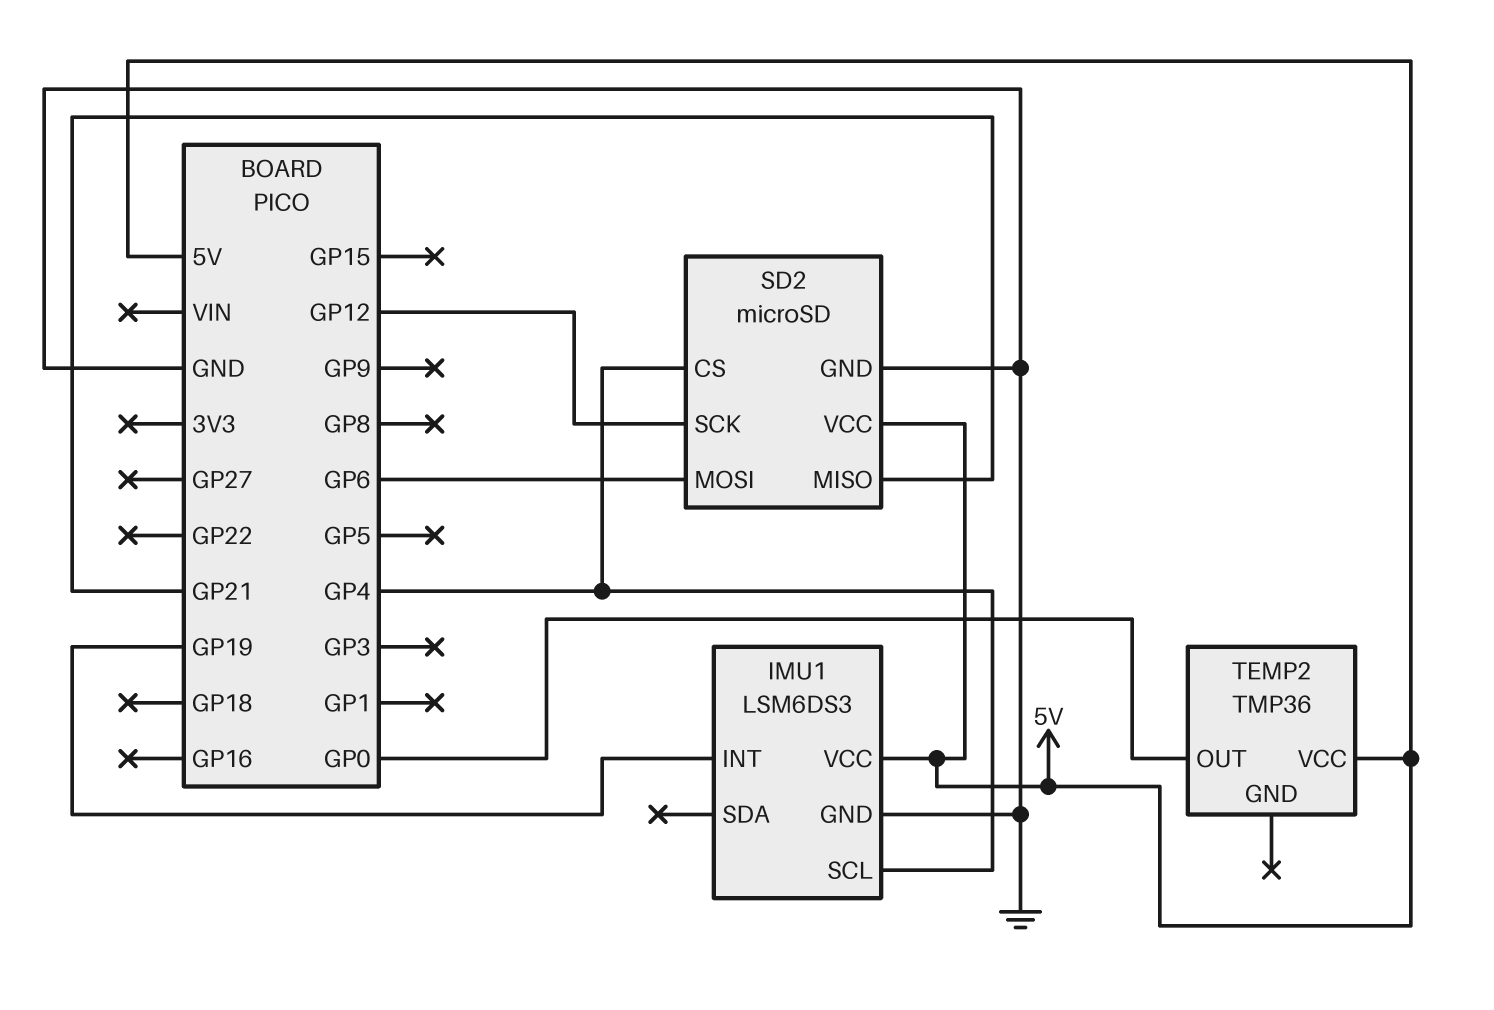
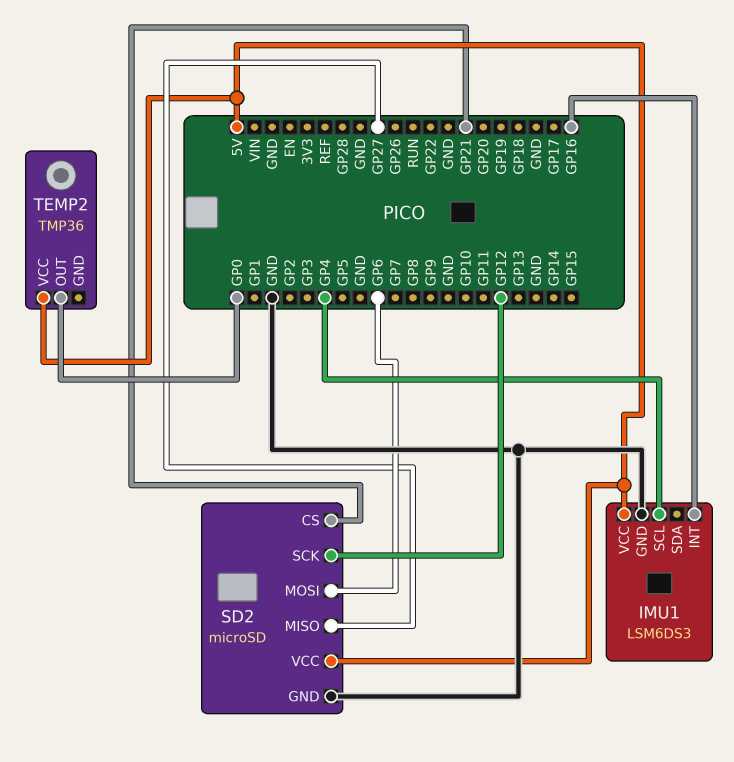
IMU1 pin INT: GP19 -> GP16
SD2 pin CS: GP4 -> GP21
SD2 pin MISO: GP21 -> GP27

